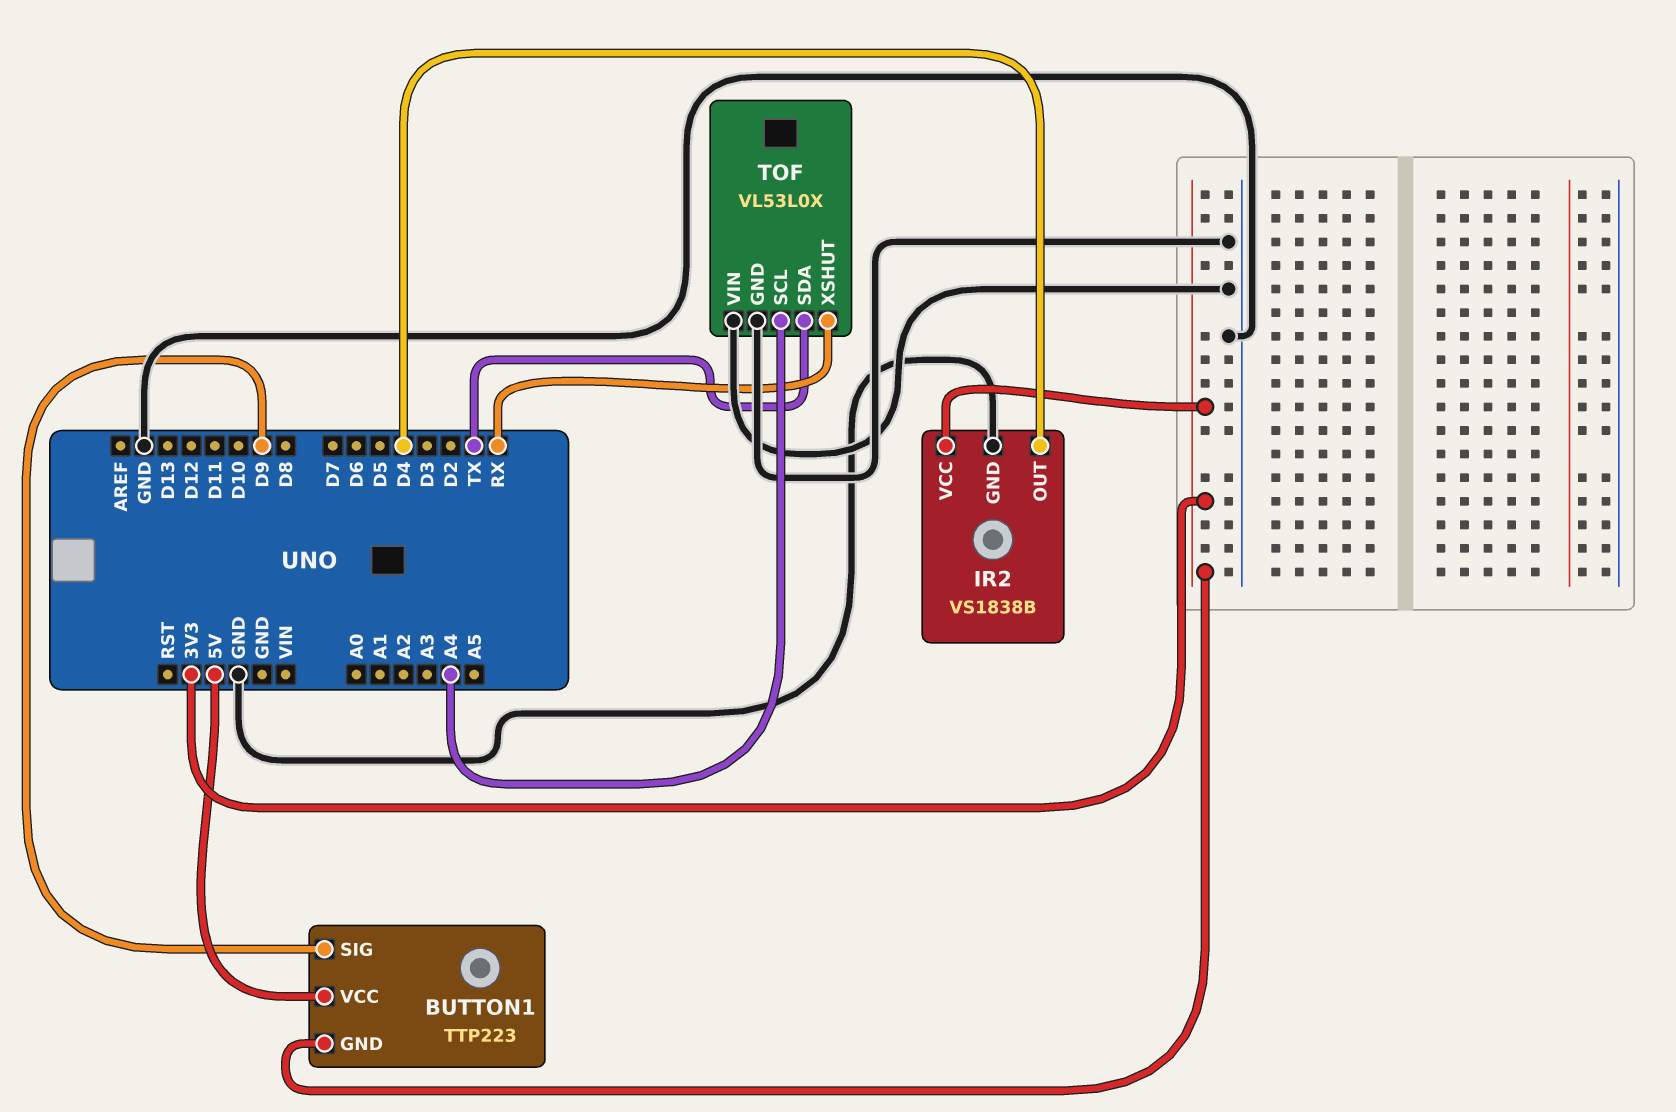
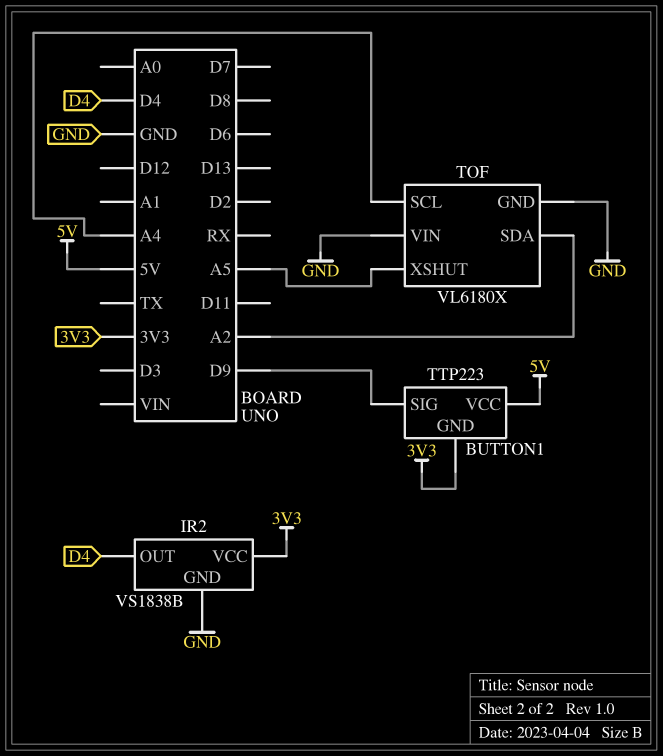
TOF: VL53L0X -> VL6180X
TOF pin SDA: TX -> A2
TOF pin XSHUT: RX -> A5

